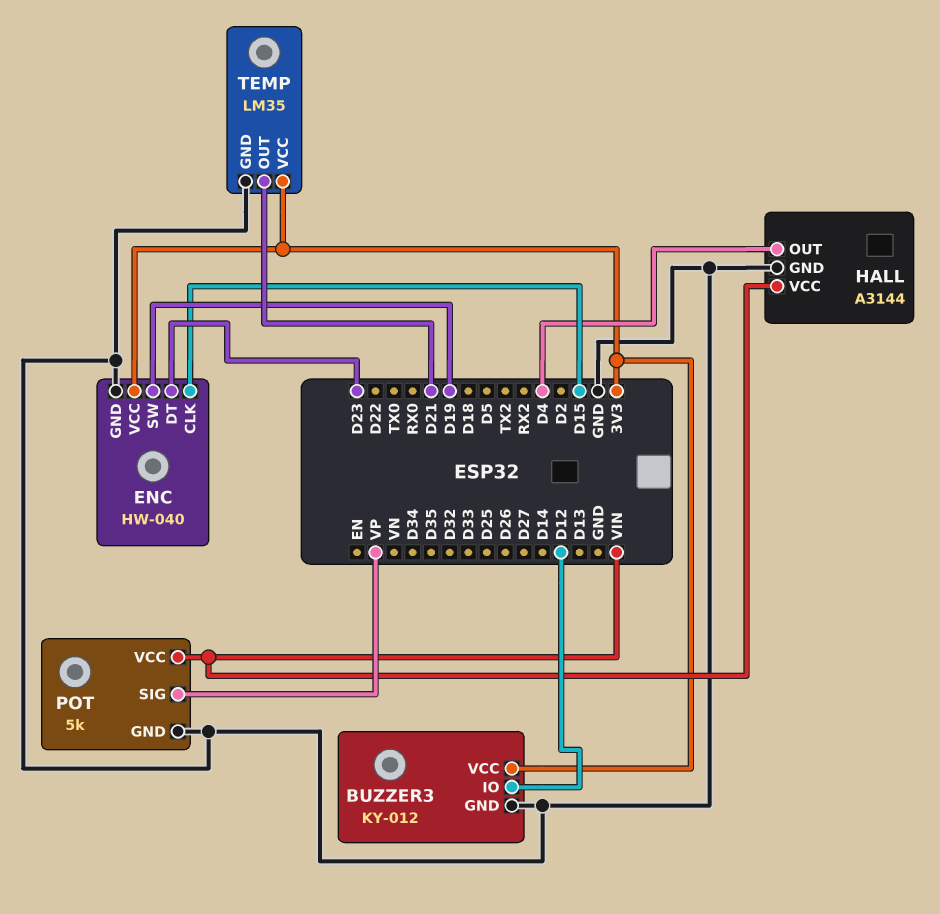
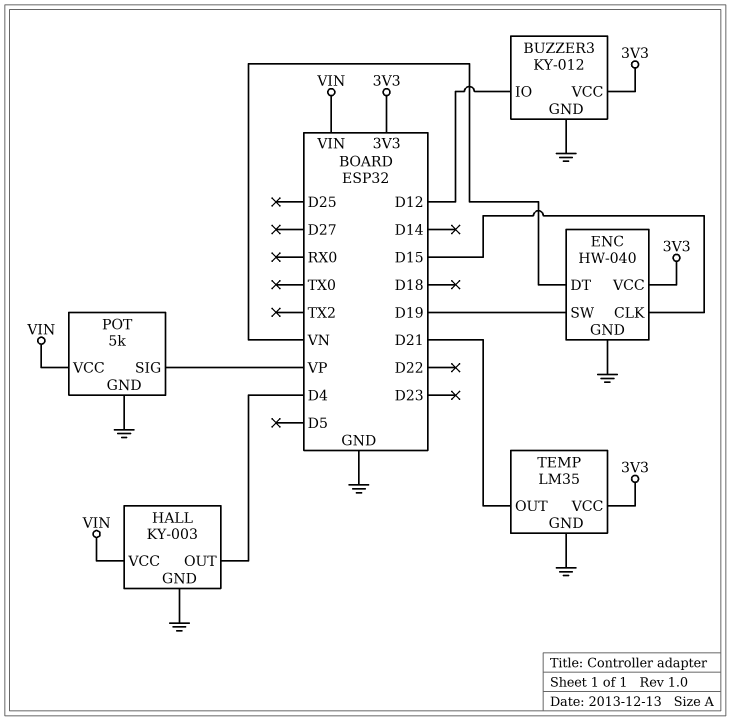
ENC pin DT: D23 -> VN
HALL: A3144 -> KY-003

